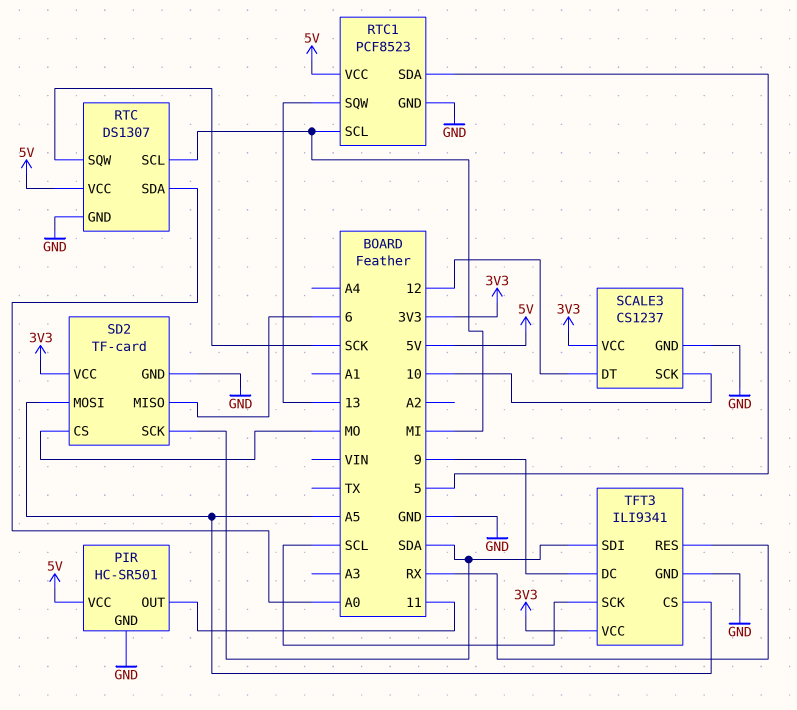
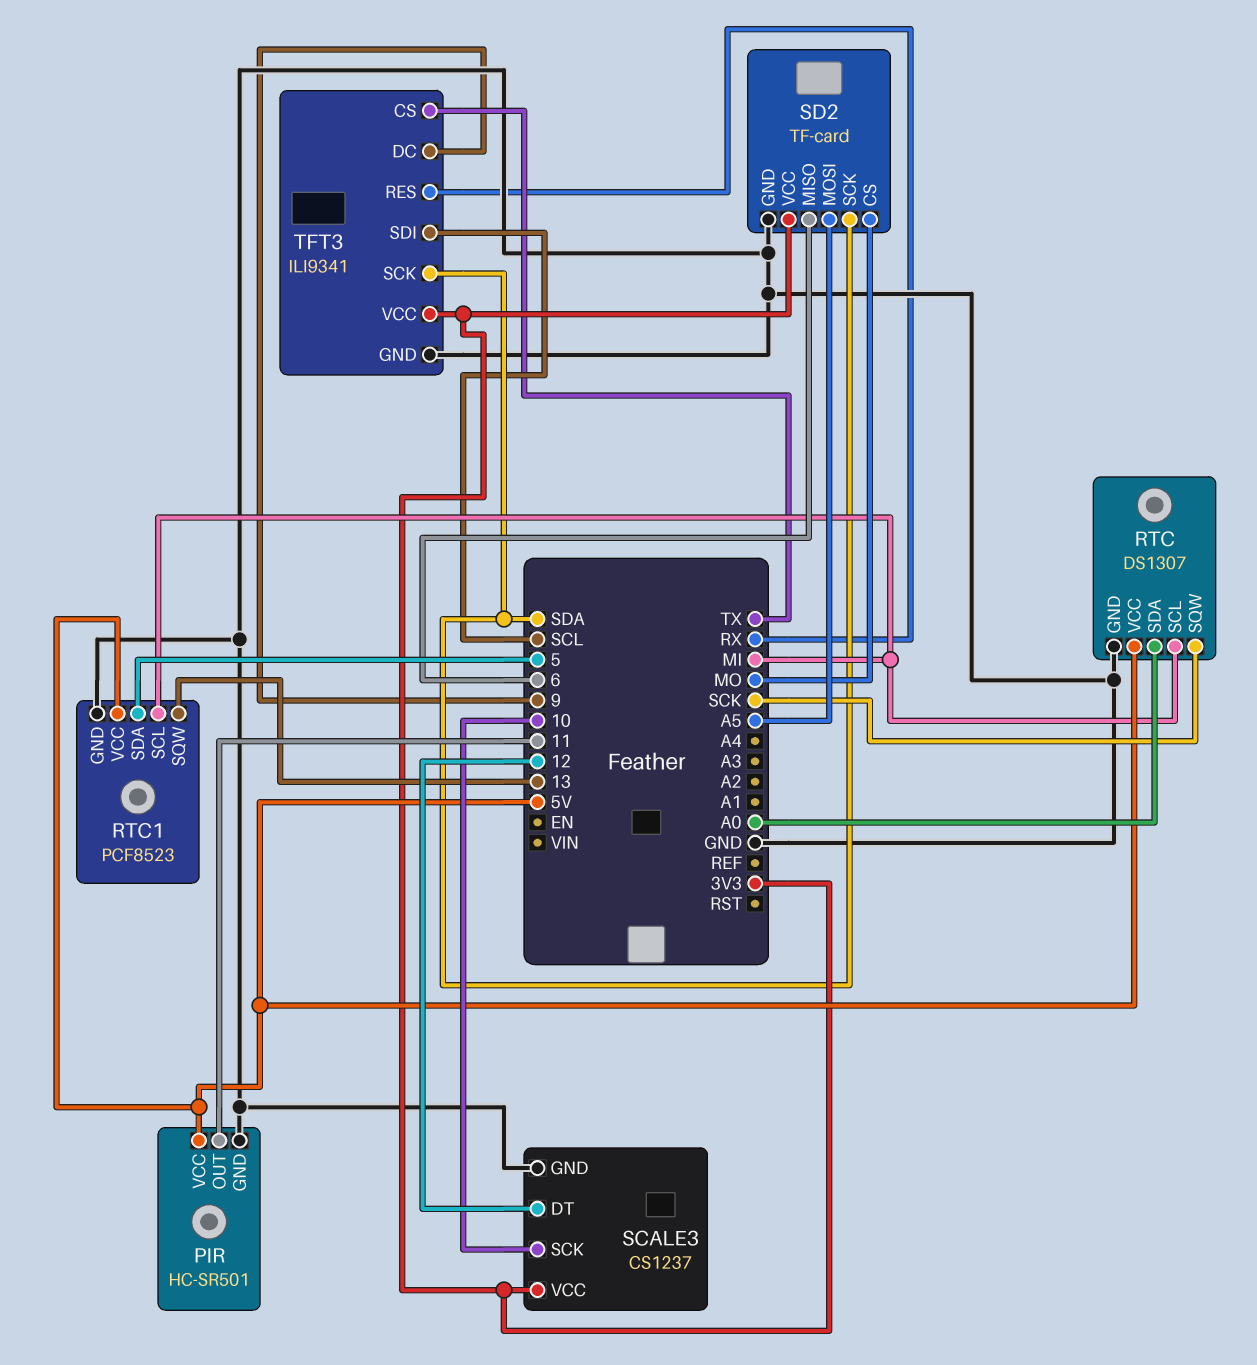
TFT3 pin CS: A5 -> TX
TFT3 pin SCK: SCL -> SDA
TFT3 pin SDI: SDA -> SCL

